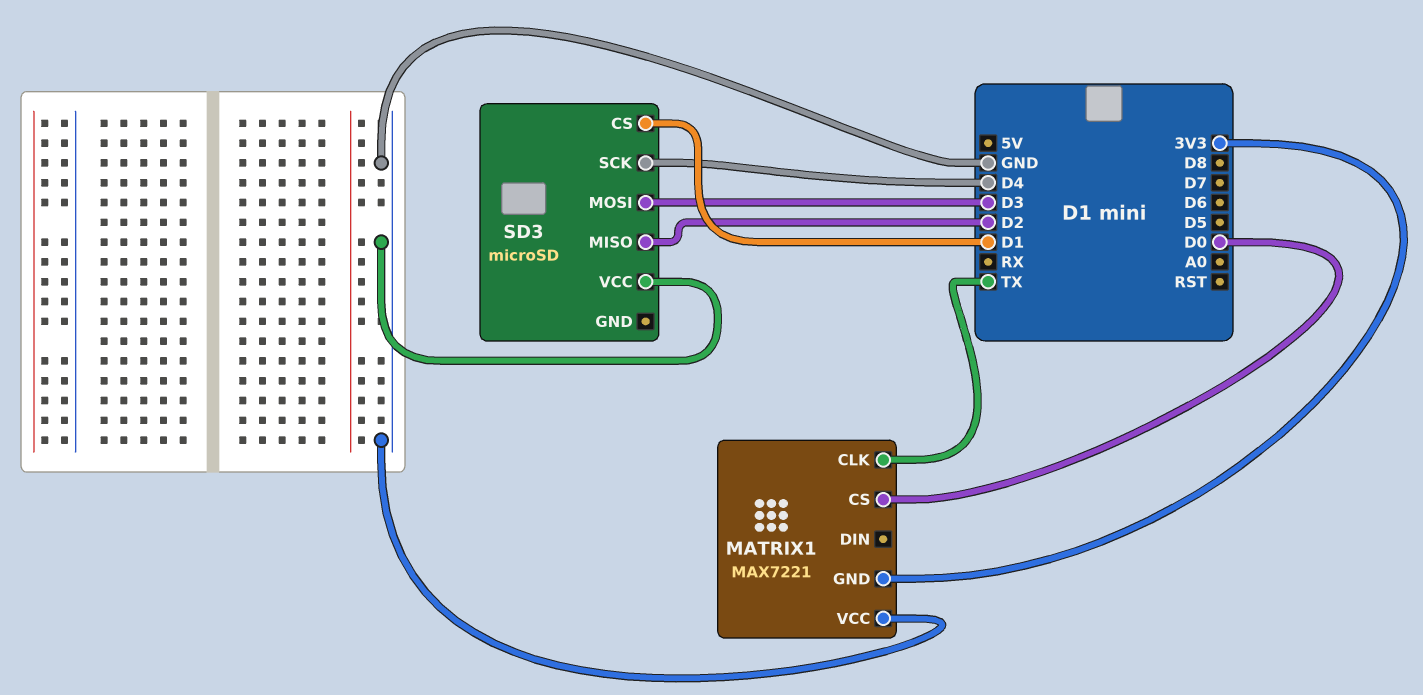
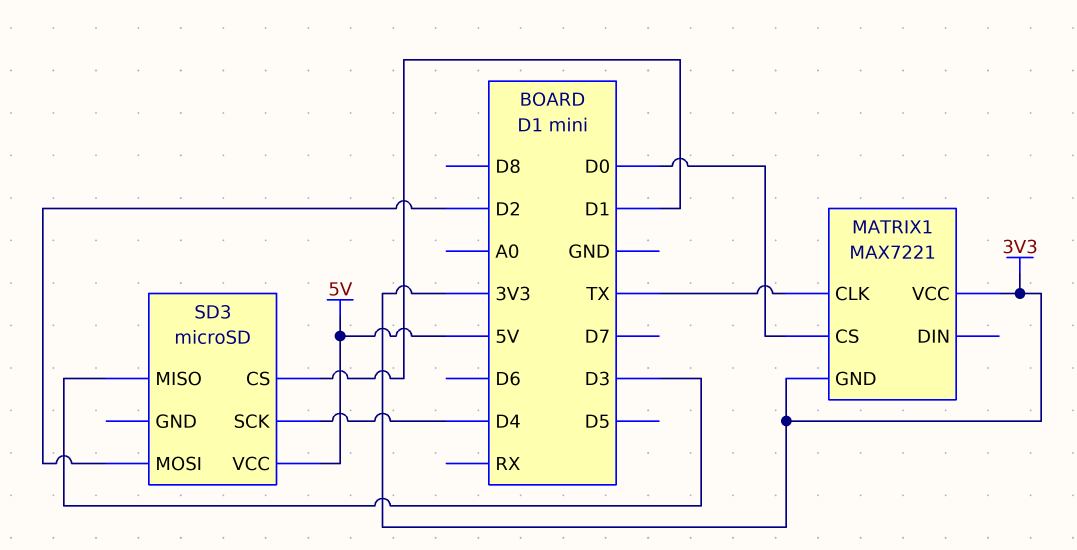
MATRIX1 pin VCC: GND -> 3V3
SD3 pin MISO: D2 -> D3
SD3 pin MOSI: D3 -> D2
SD3 pin VCC: GND -> 5V

